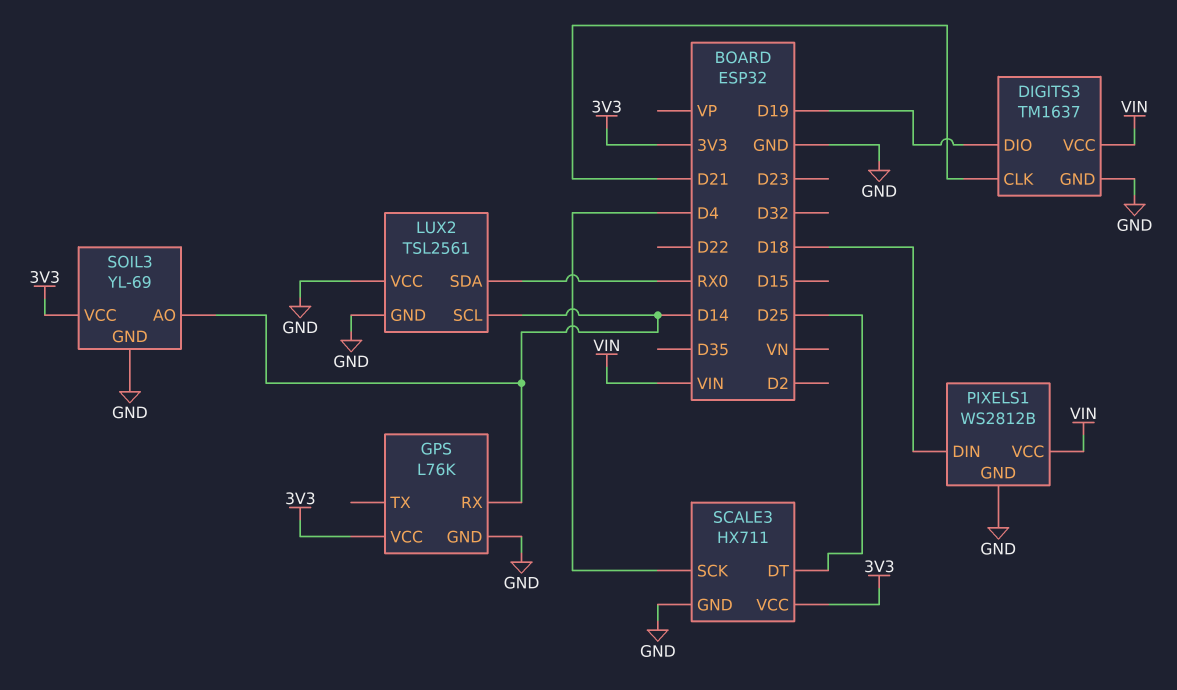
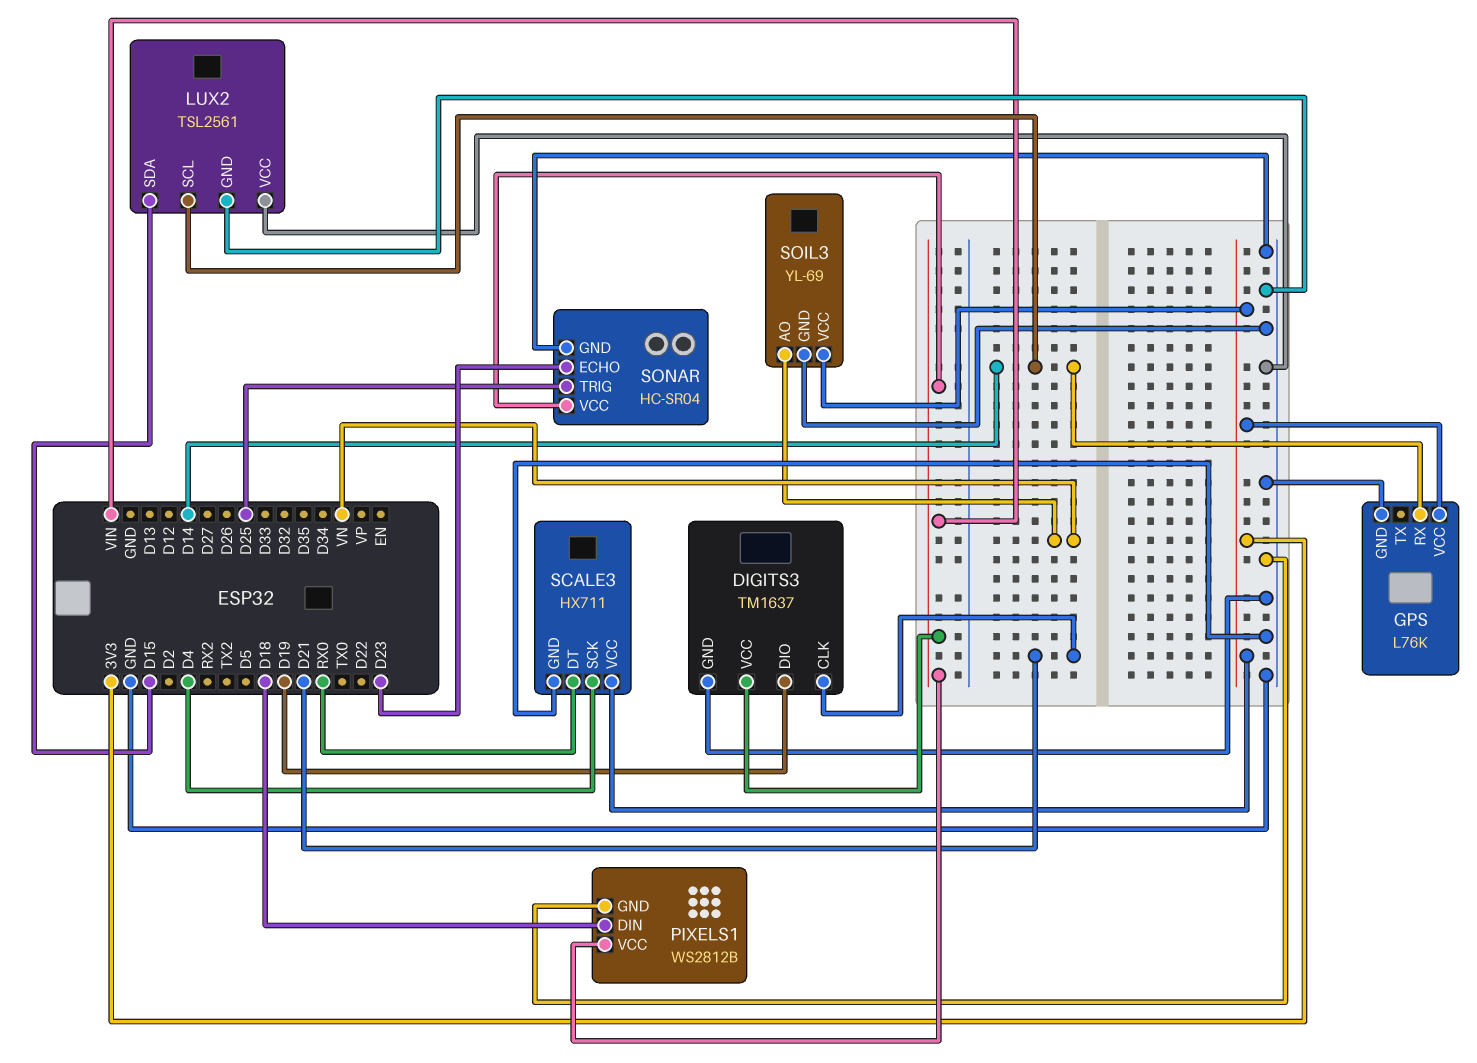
LUX2 pin SDA: RX0 -> D15
SCALE3 pin DT: D25 -> RX0
SOIL3 pin AO: D14 -> VN
SONAR: none -> HC-SR04
SONAR pin ECHO: none -> D23
SONAR pin GND: none -> GND
SONAR pin TRIG: none -> D25
SONAR pin VCC: none -> VIN

